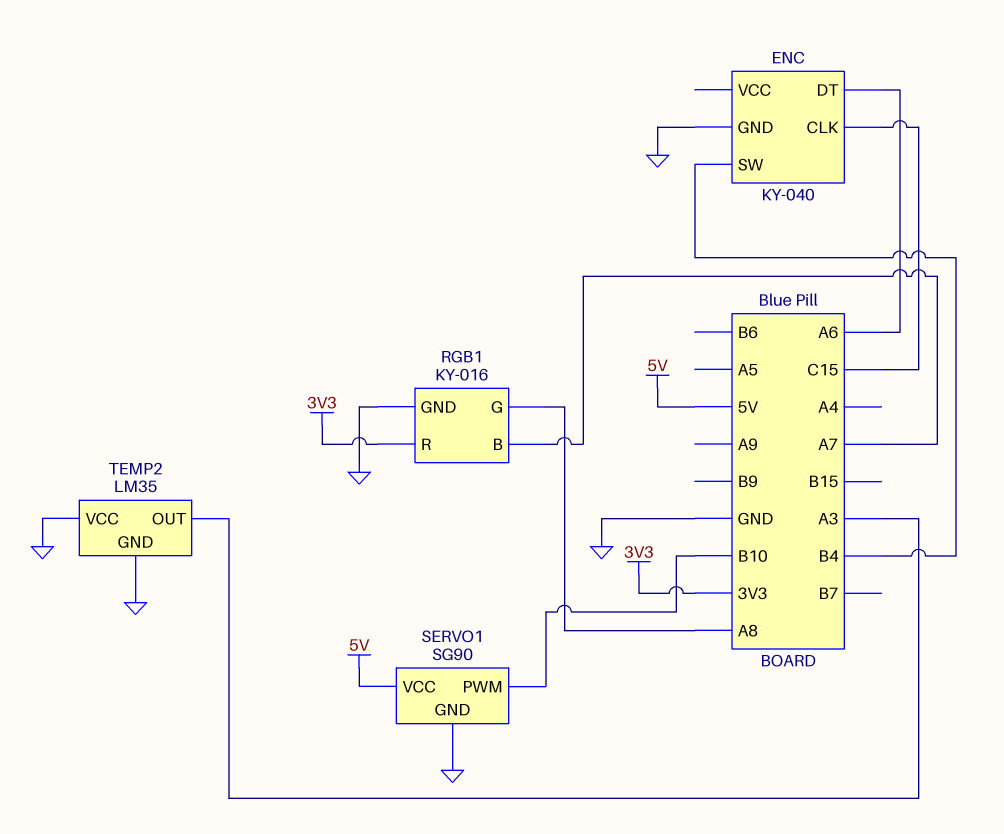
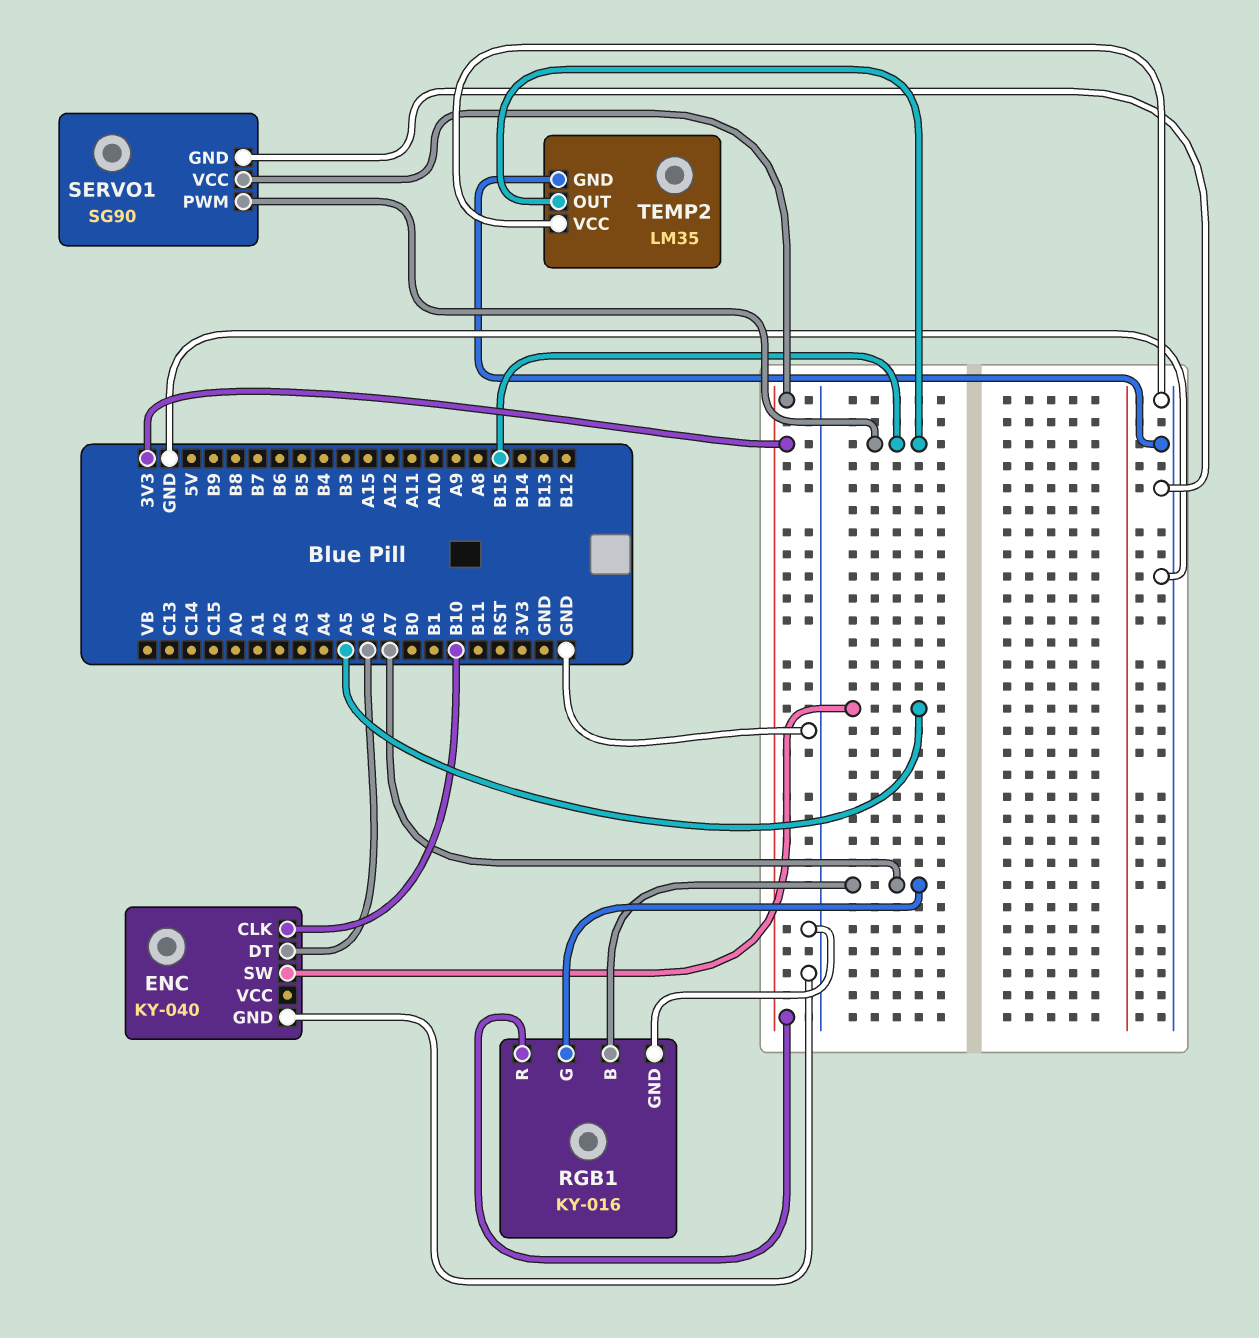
ENC pin CLK: C15 -> B10
ENC pin SW: B4 -> A5
RGB1 pin G: A8 -> A7
SERVO1 pin PWM: B10 -> B15
SERVO1 pin VCC: 5V -> 3V3
TEMP2 pin OUT: A3 -> B15

